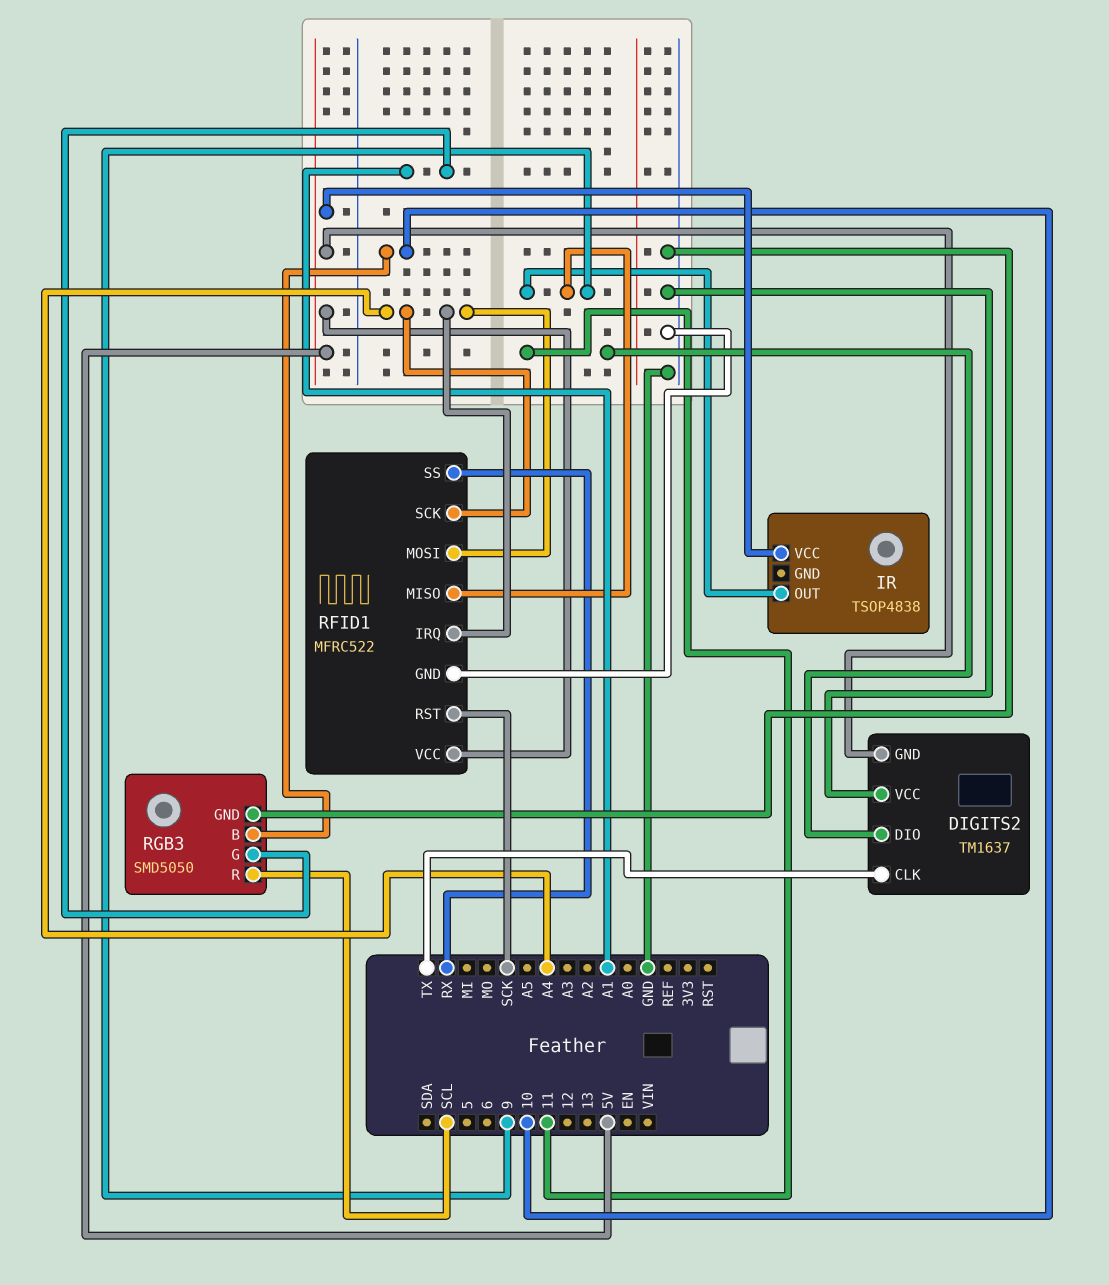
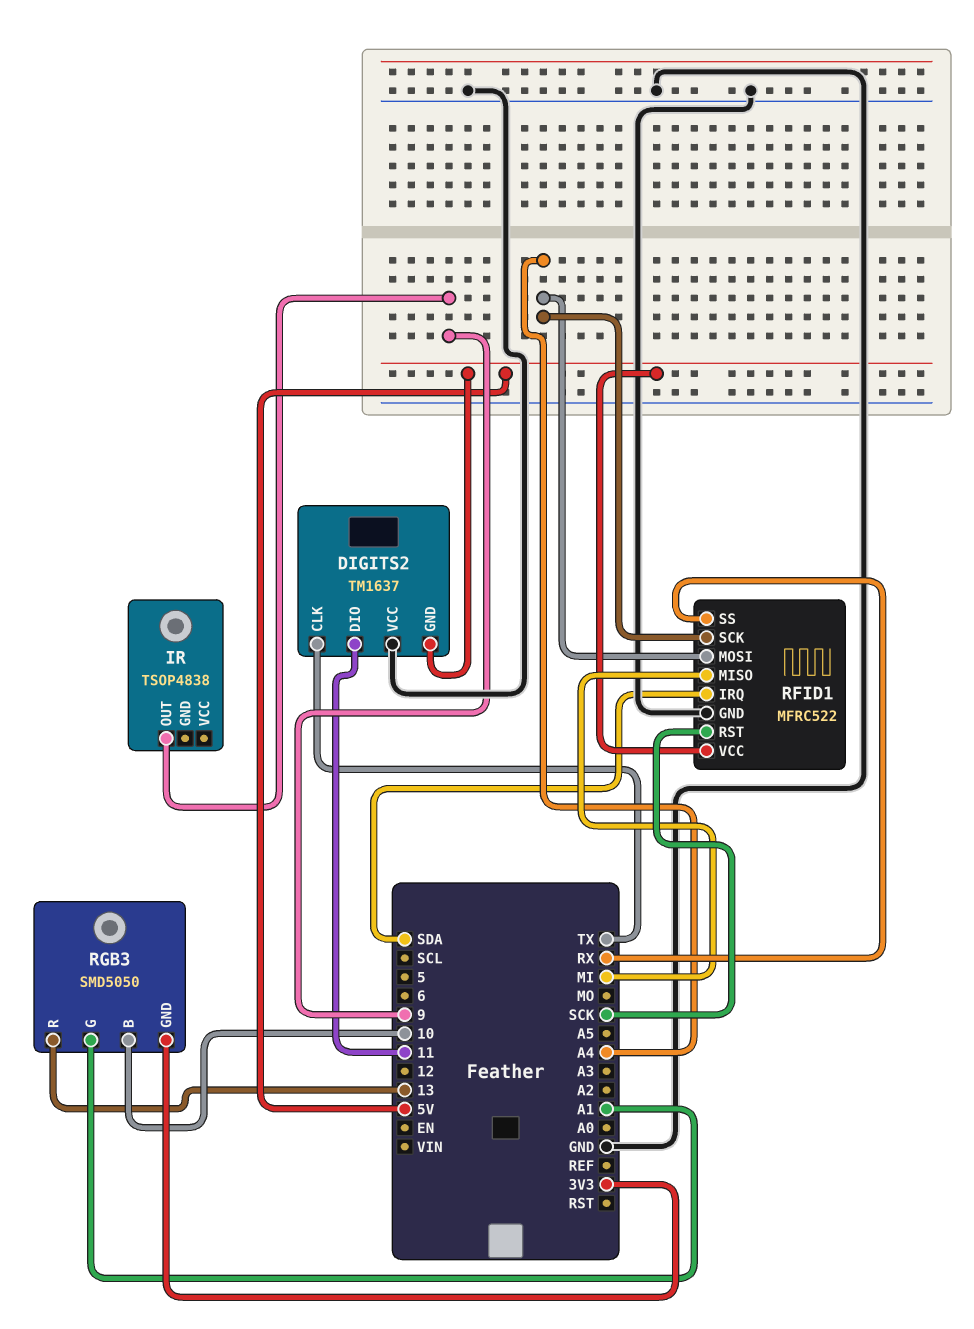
IR pin VCC: 5V -> none
RFID1 pin IRQ: A4 -> SDA
RFID1 pin MISO: 9 -> MI
RGB3 pin GND: GND -> 3V3
RGB3 pin R: SCL -> 13

